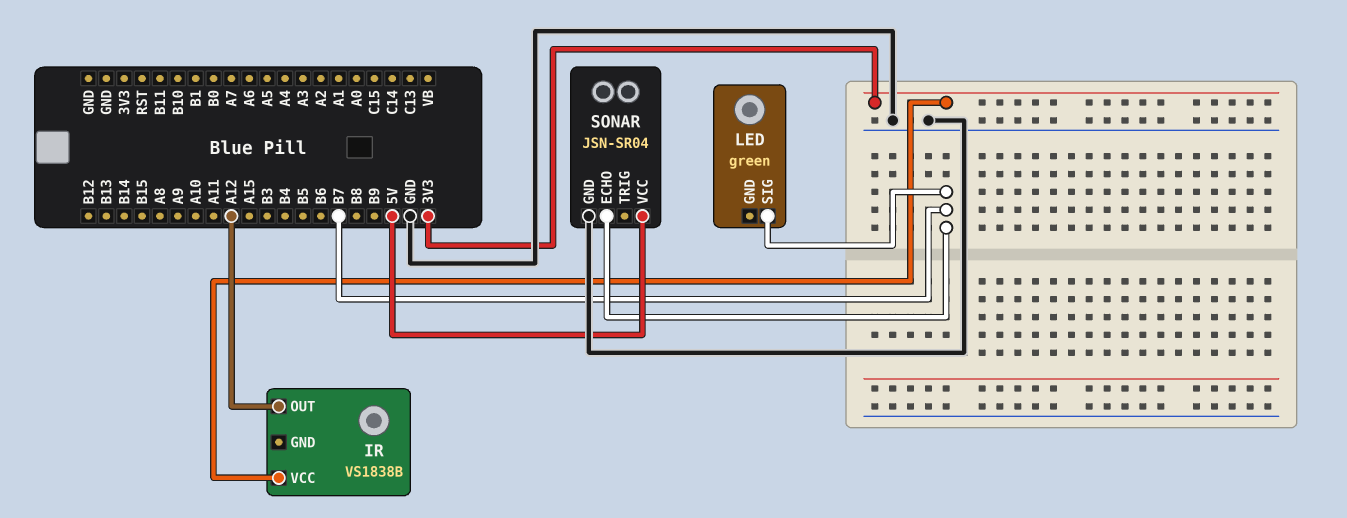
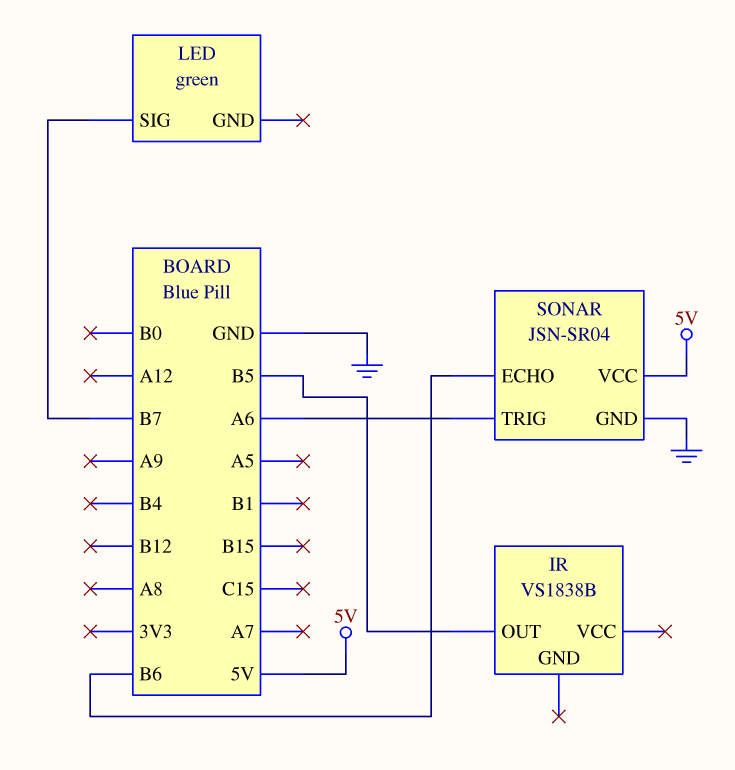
IR pin OUT: A12 -> B5
IR pin VCC: 3V3 -> none
SONAR pin ECHO: B7 -> B6
SONAR pin TRIG: none -> A6

